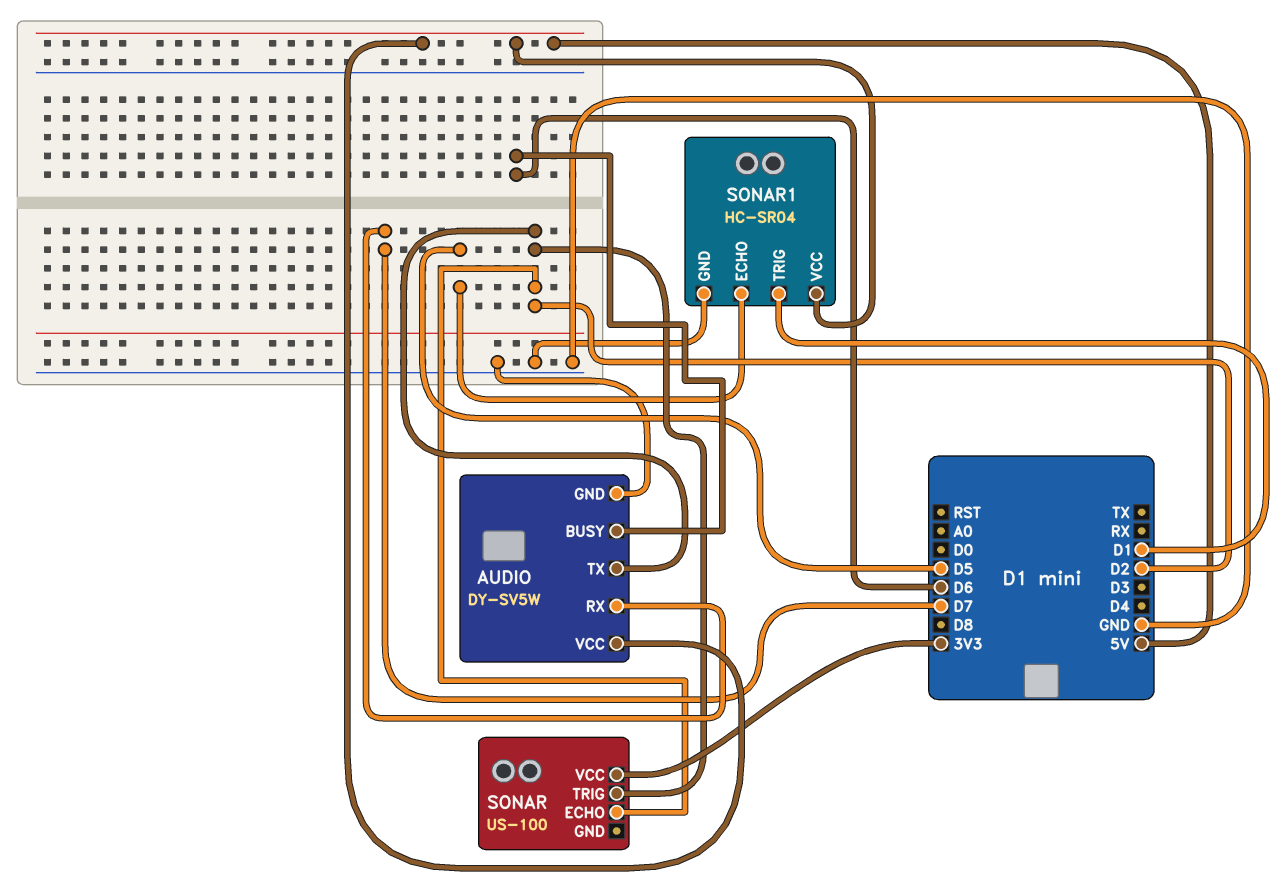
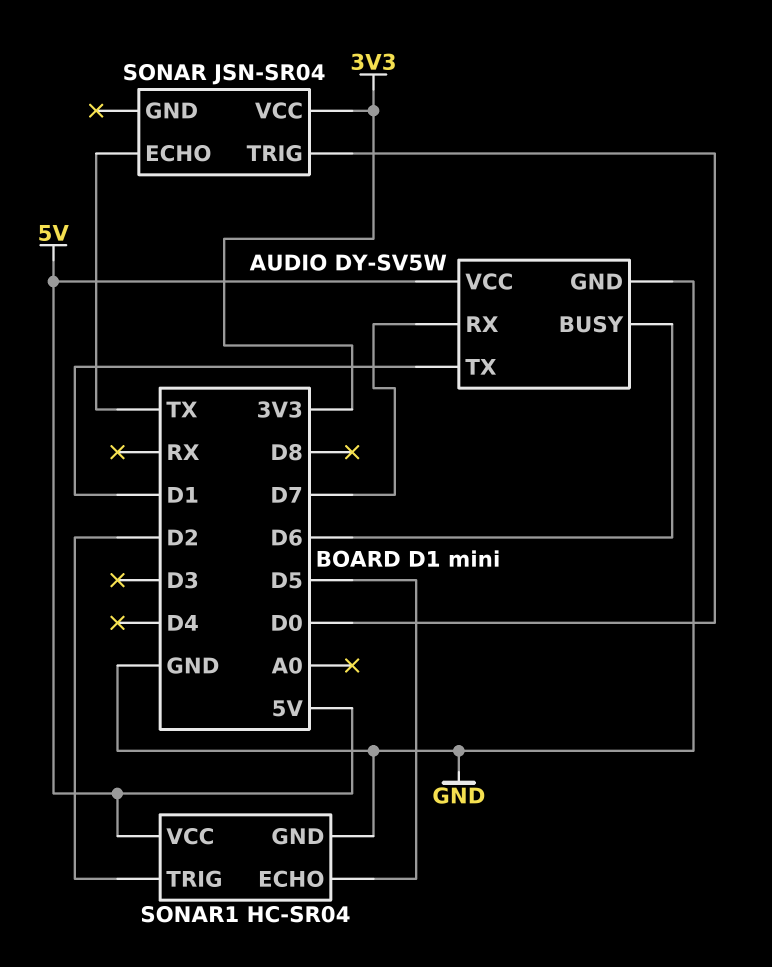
AUDIO pin TX: D2 -> D1
SONAR: US-100 -> JSN-SR04
SONAR pin ECHO: D2 -> TX
SONAR pin TRIG: D2 -> D0
SONAR1 pin TRIG: D1 -> D2

